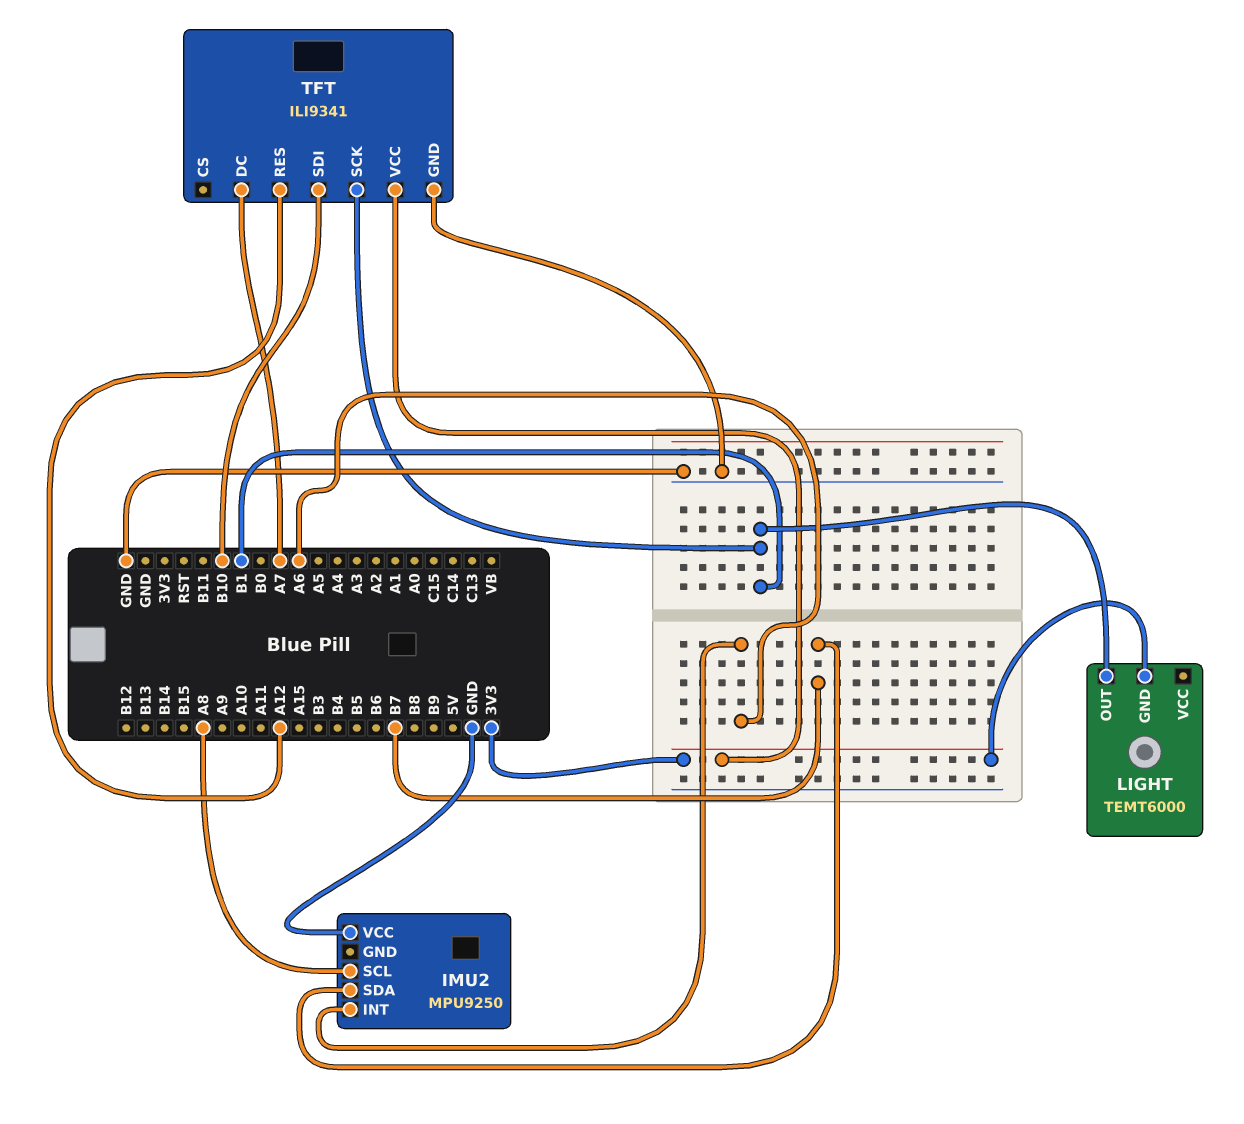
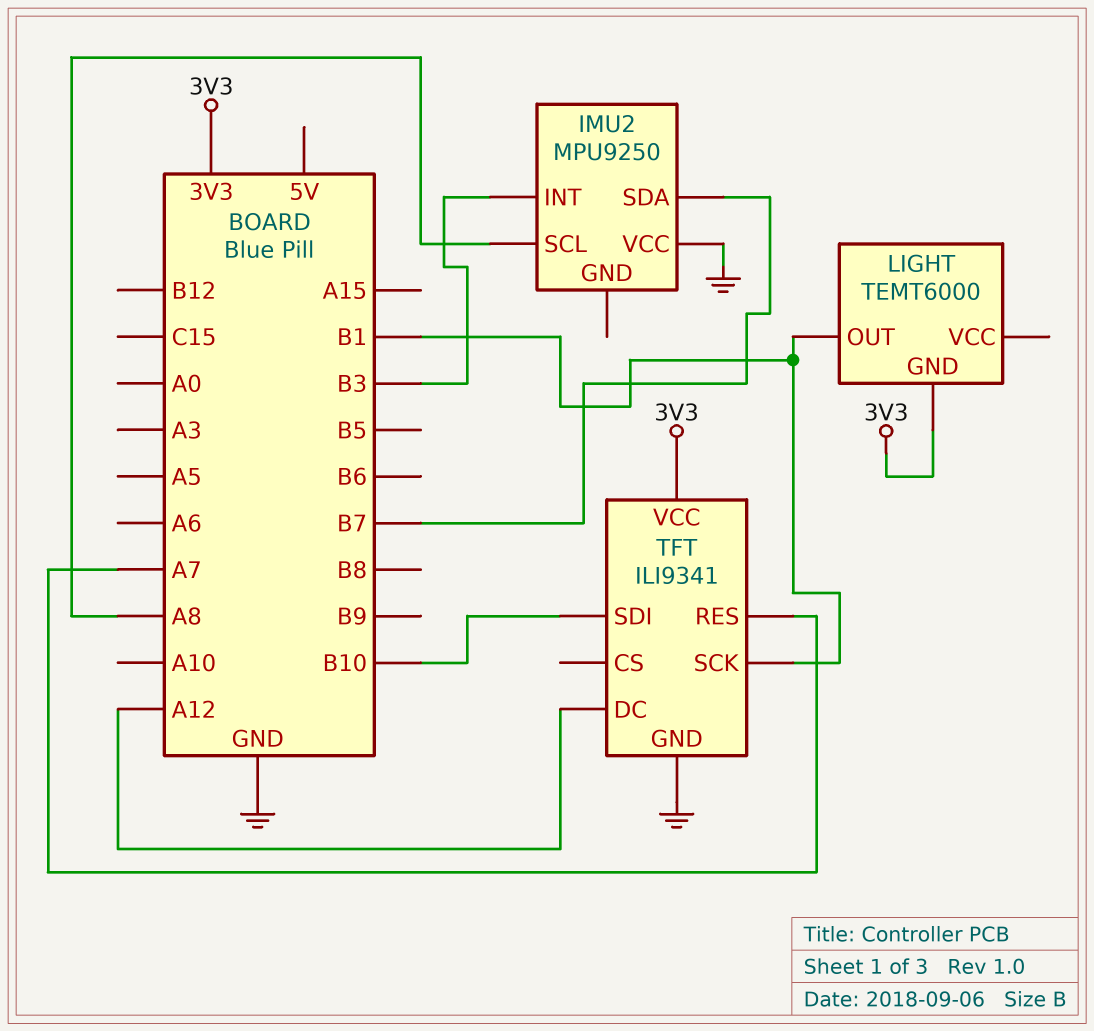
IMU2 pin INT: A6 -> B3
TFT pin DC: A7 -> A12
TFT pin RES: A12 -> A7

